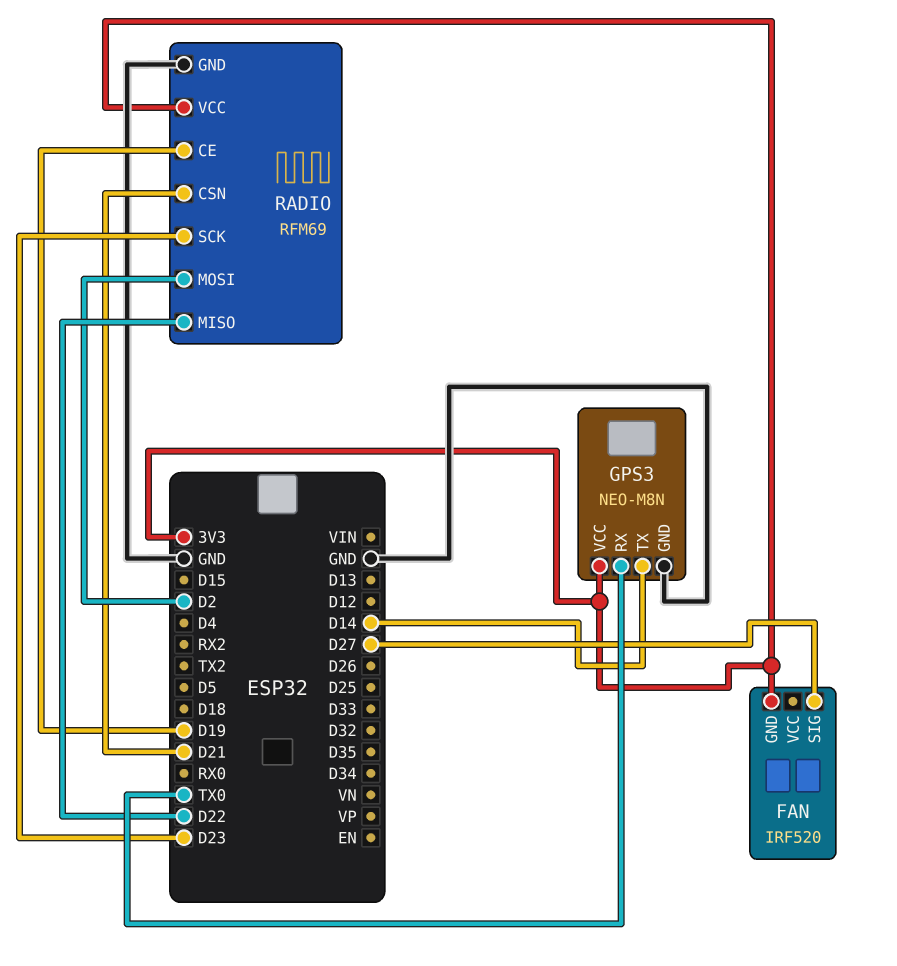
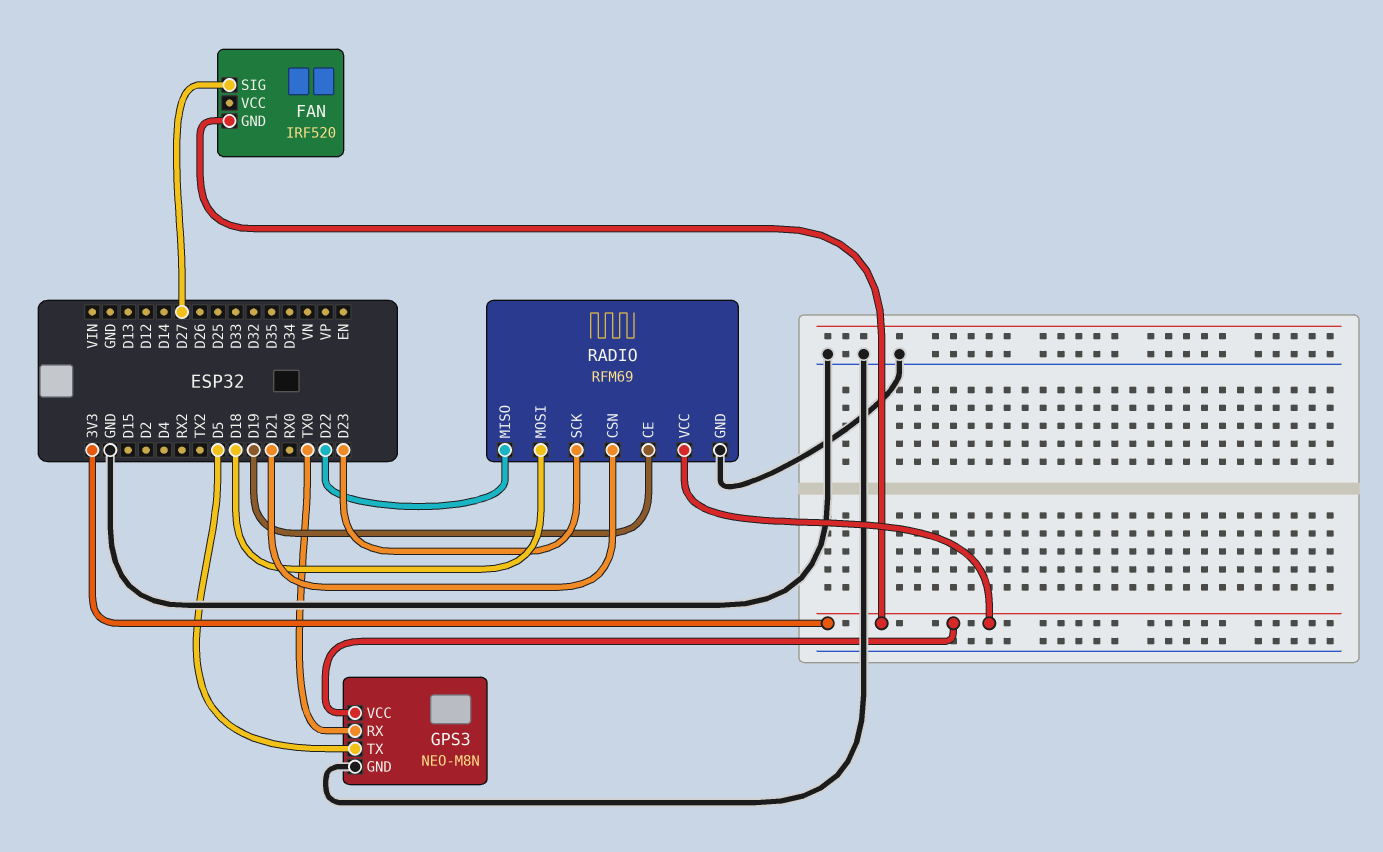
GPS3 pin TX: D14 -> D5
RADIO pin MOSI: D2 -> D18

